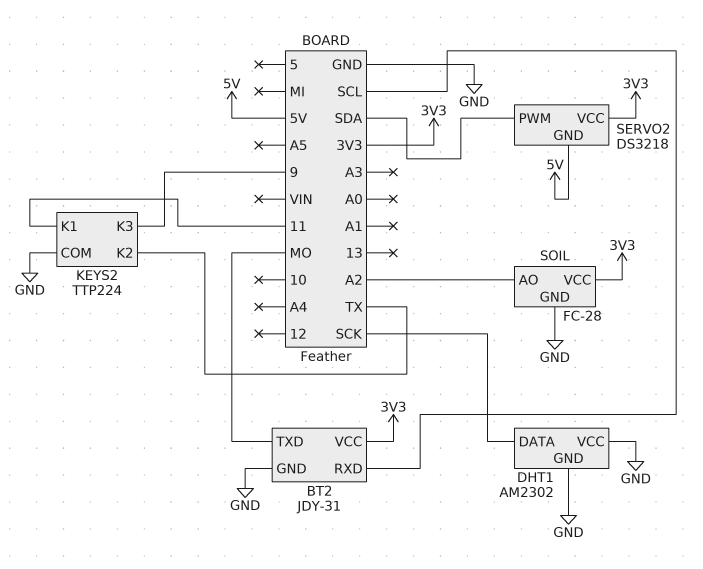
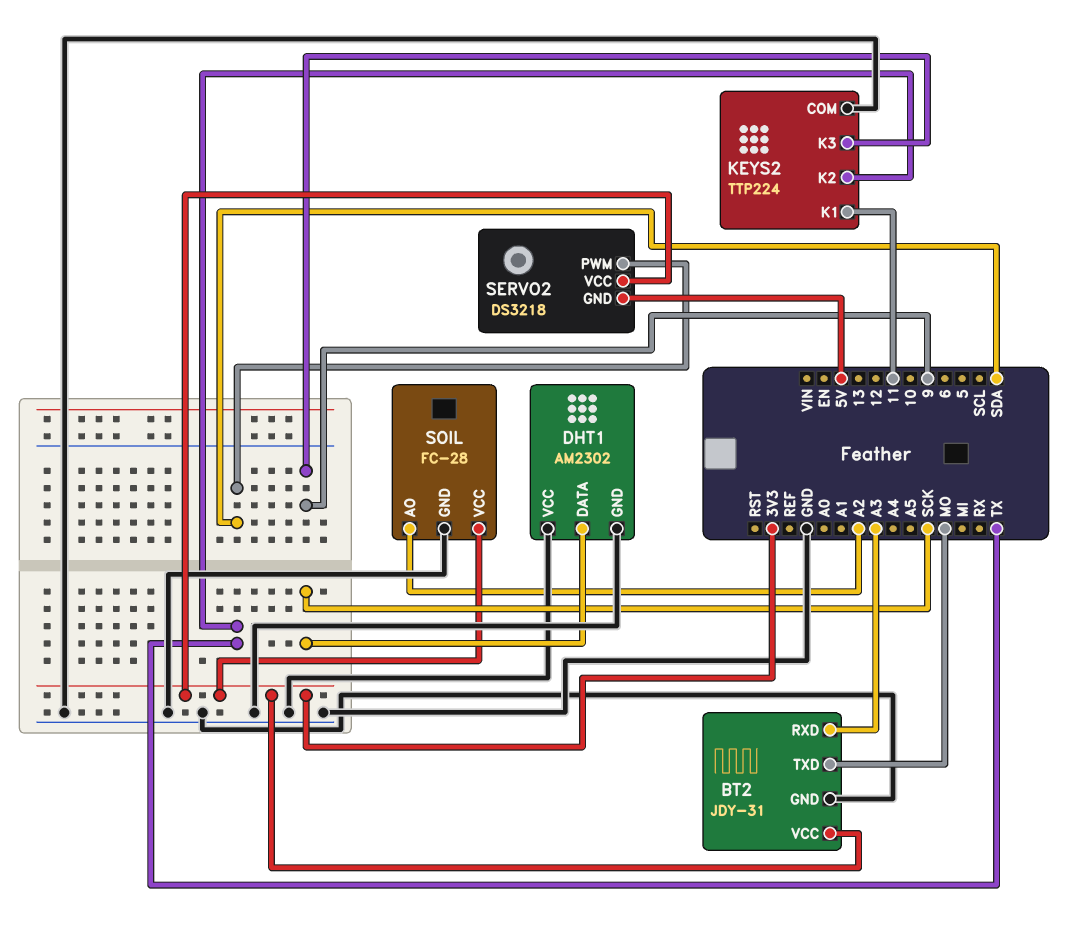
BT2 pin RXD: SCL -> A3

